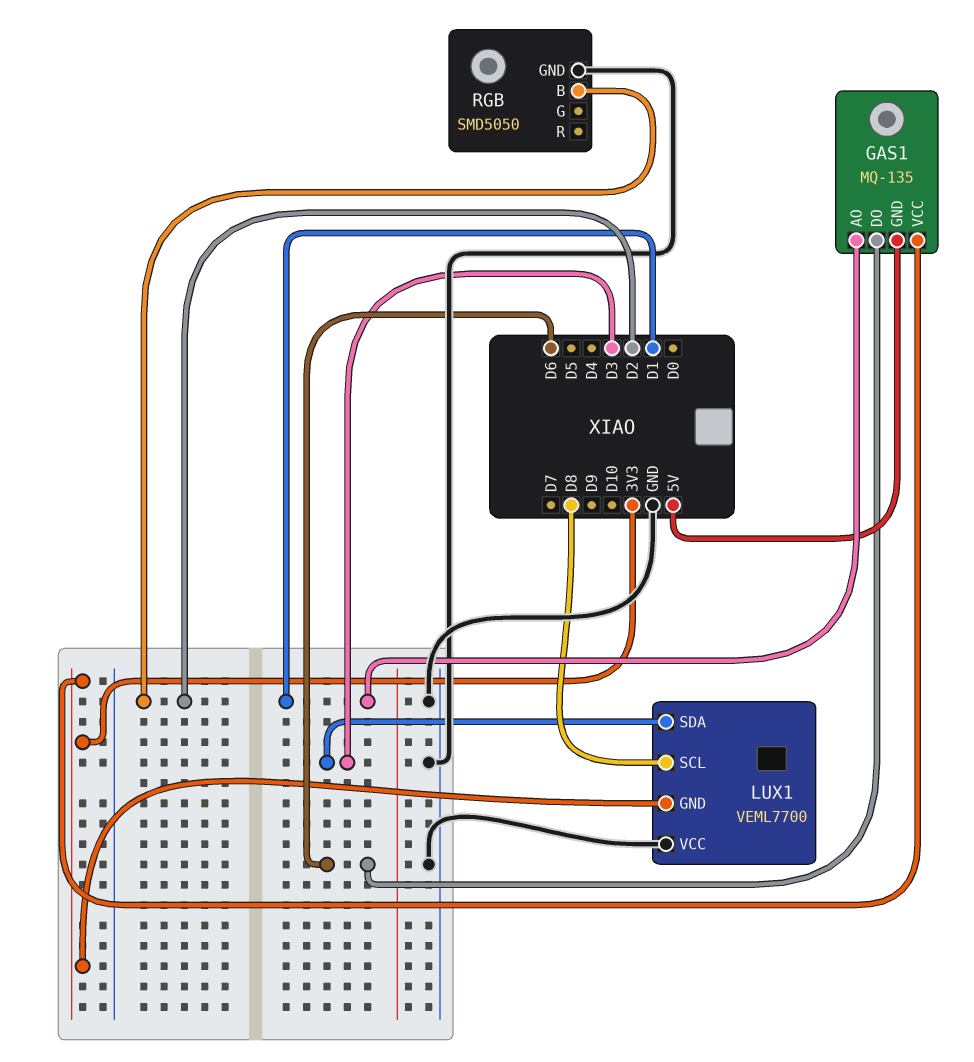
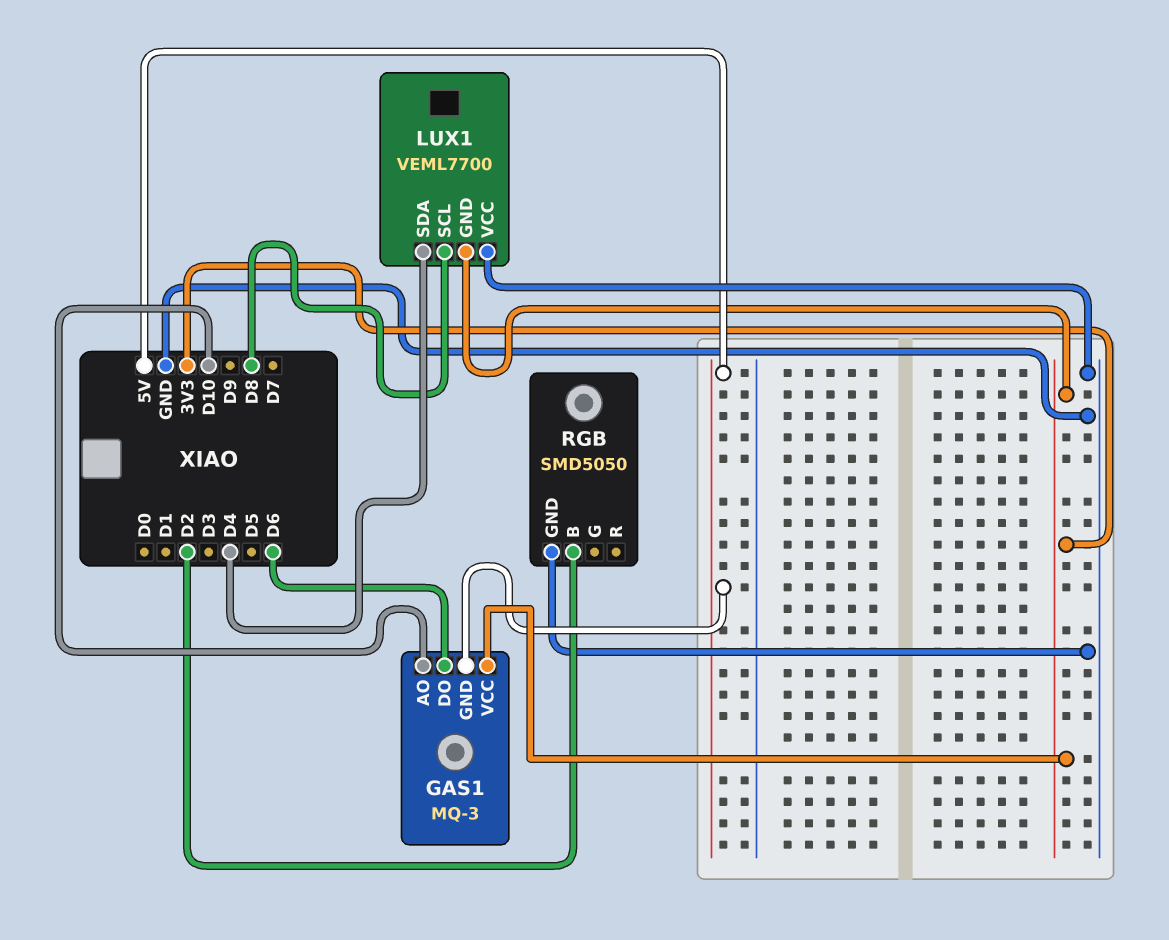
GAS1: MQ-135 -> MQ-3
GAS1 pin AO: D1 -> D10
LUX1 pin SDA: D3 -> D4

